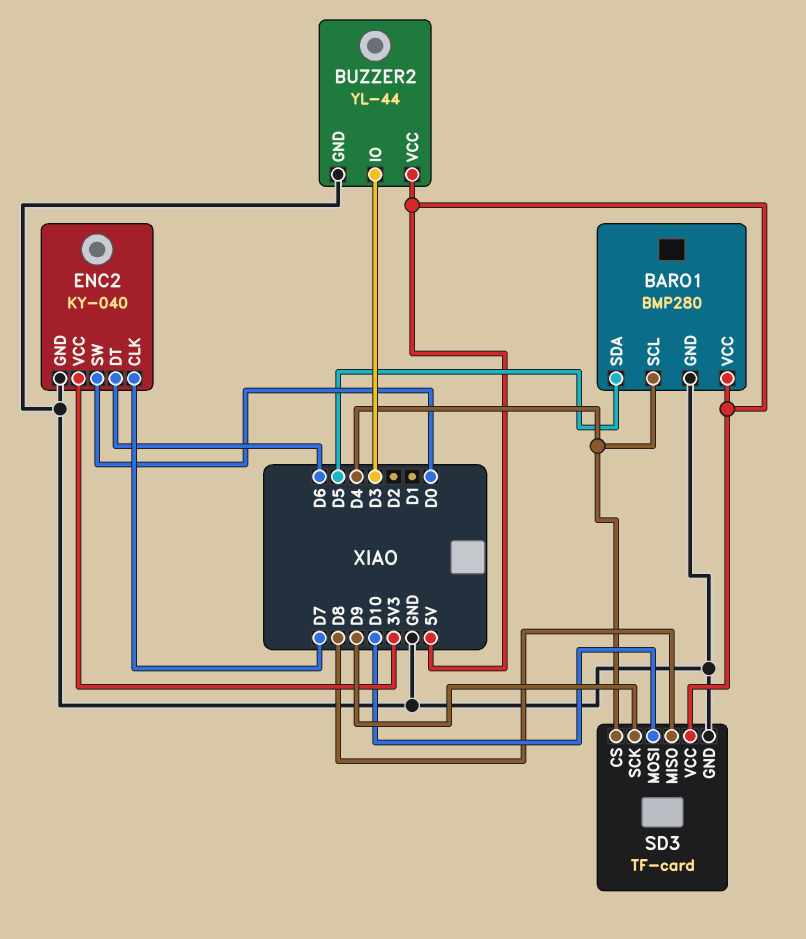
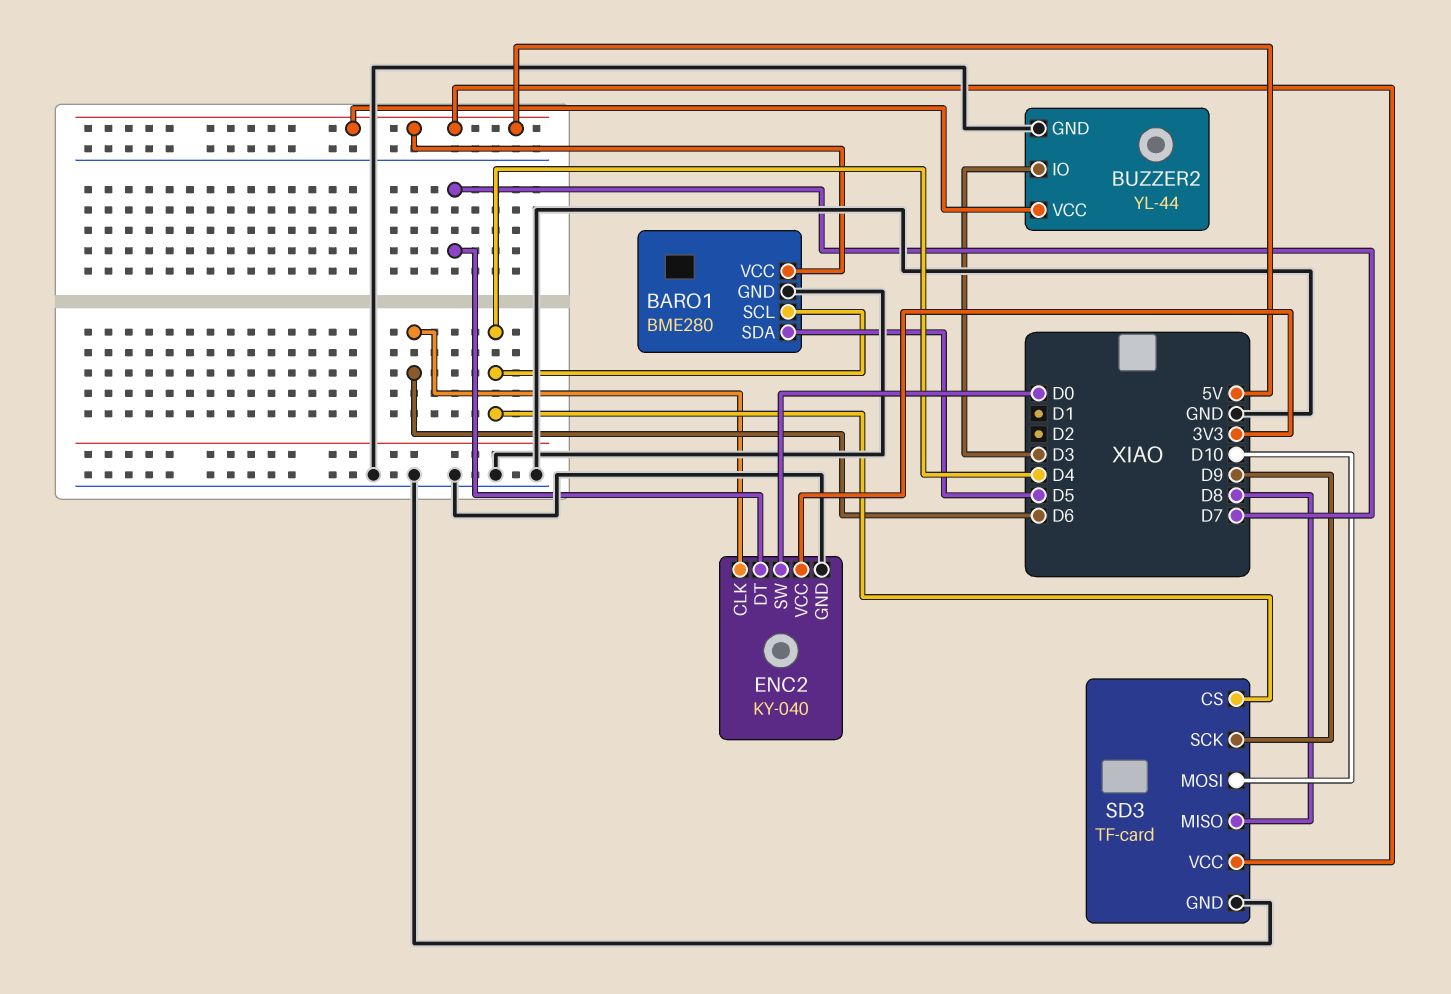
BARO1: BMP280 -> BME280
ENC2 pin CLK: D7 -> D6
ENC2 pin DT: D6 -> D7

